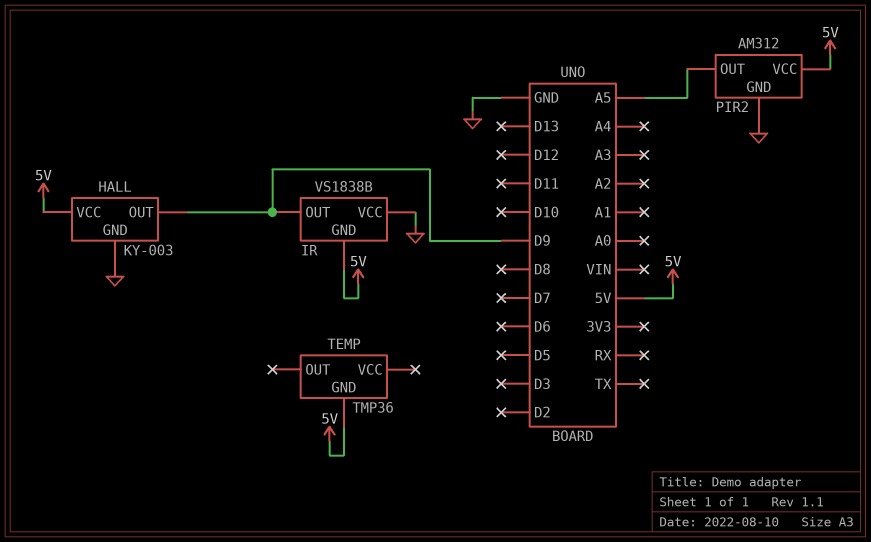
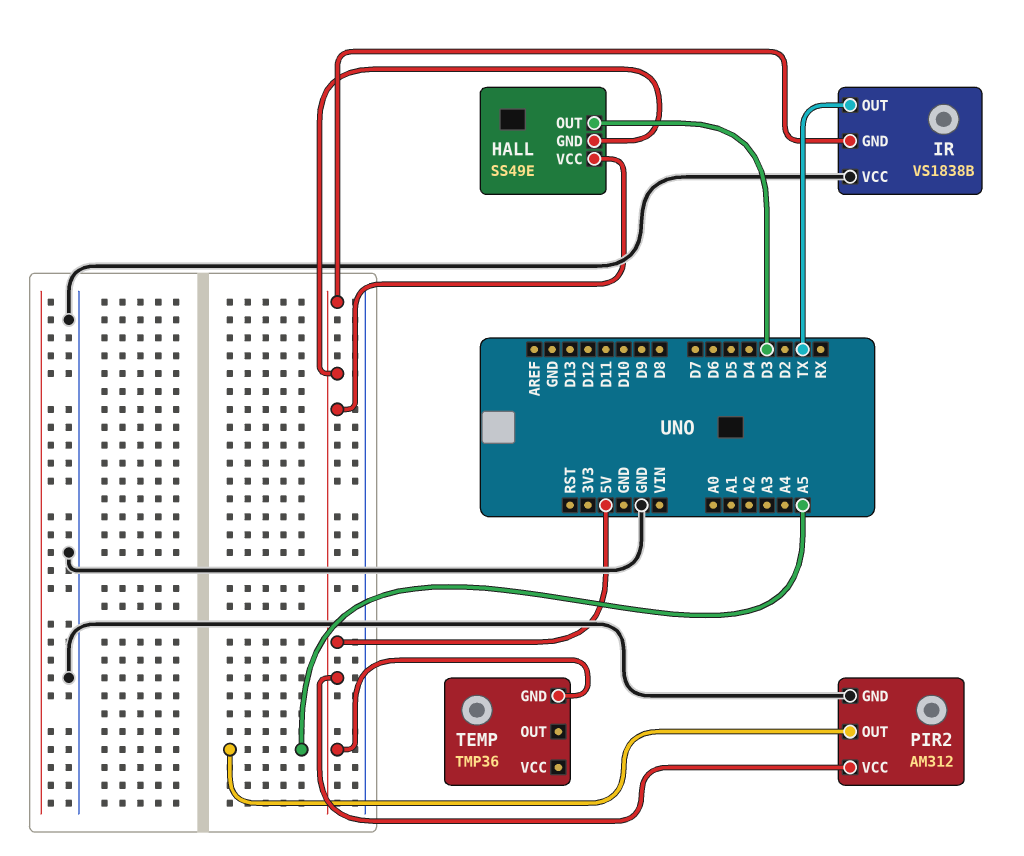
HALL: KY-003 -> SS49E
HALL pin GND: GND -> 5V
HALL pin OUT: D9 -> D3
IR pin OUT: D9 -> TX

